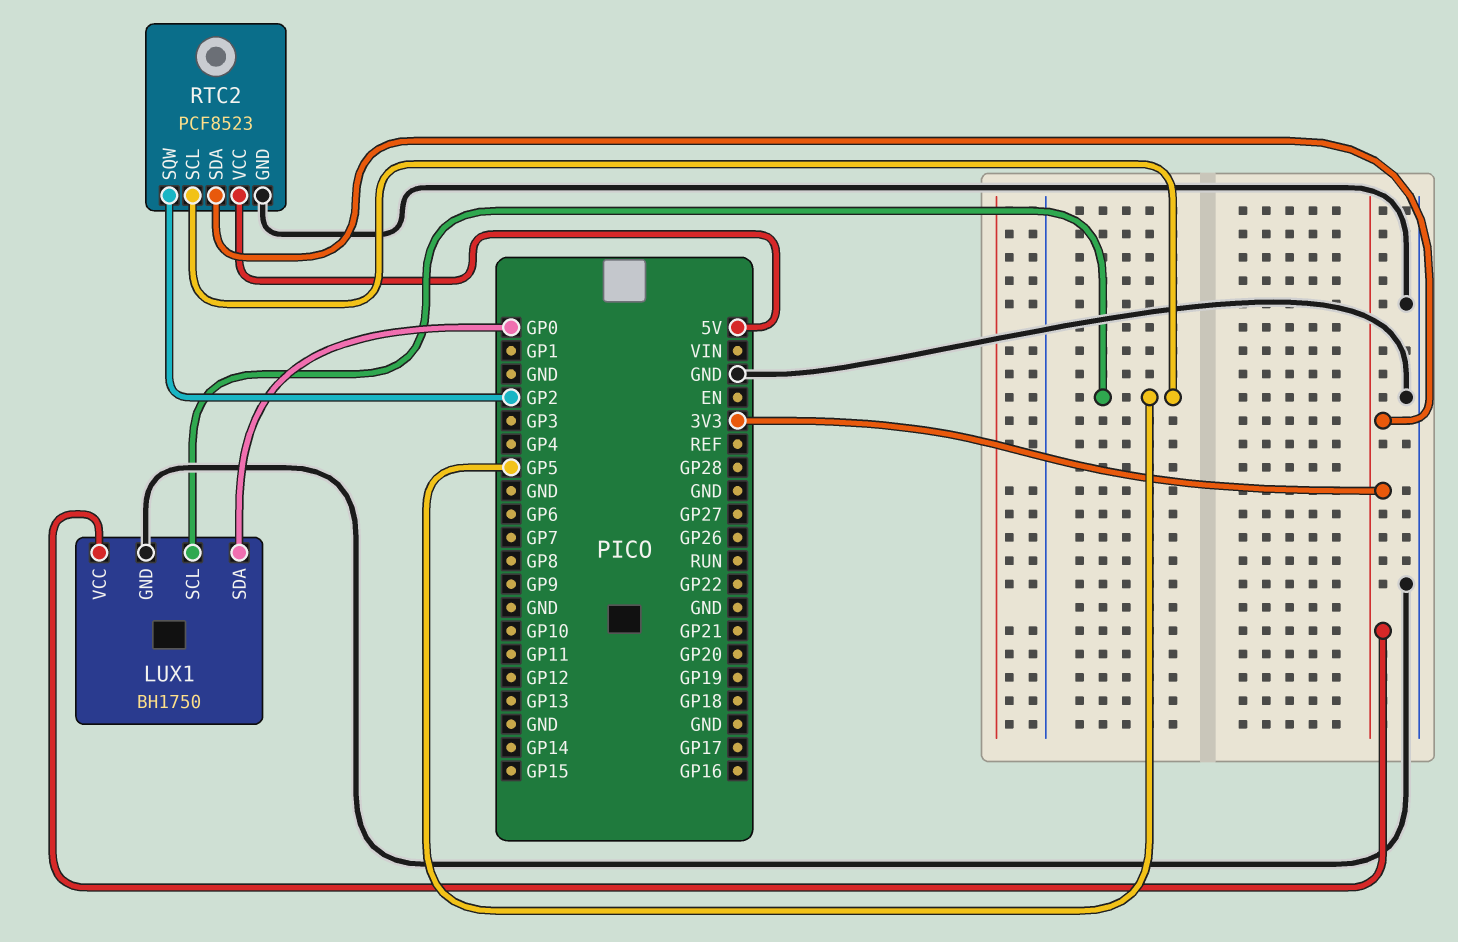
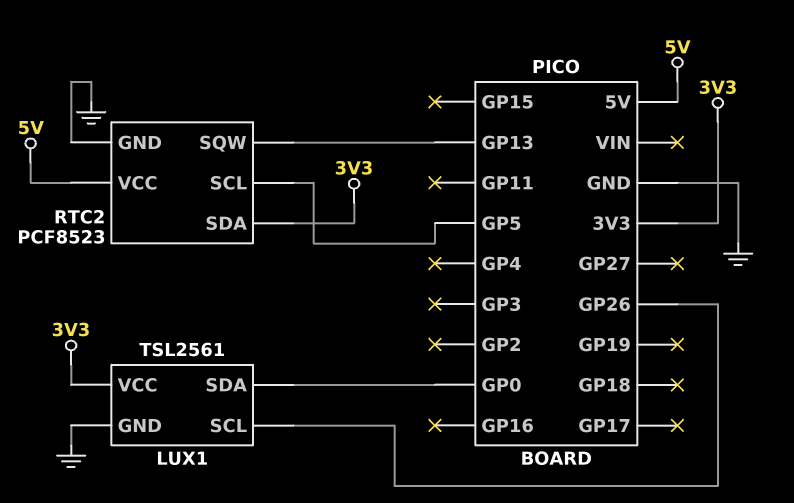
LUX1: BH1750 -> TSL2561
LUX1 pin SCL: GP5 -> GP26
RTC2 pin SQW: GP2 -> GP13

